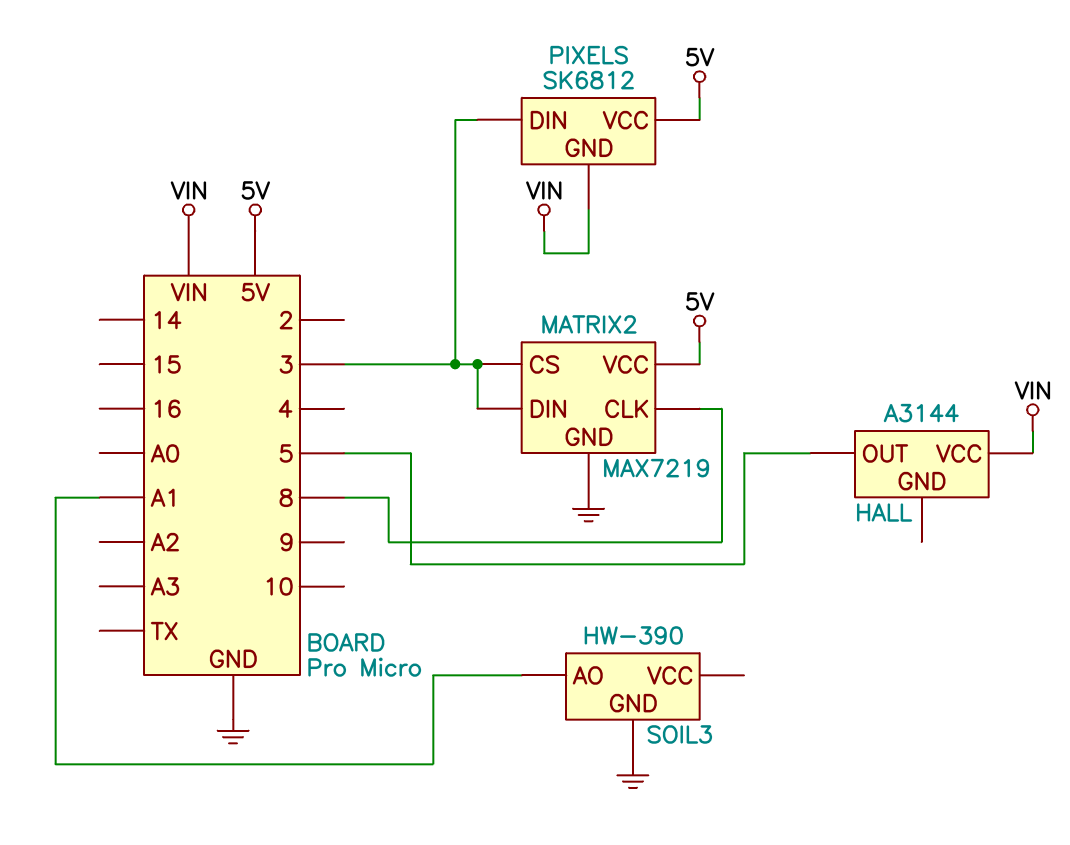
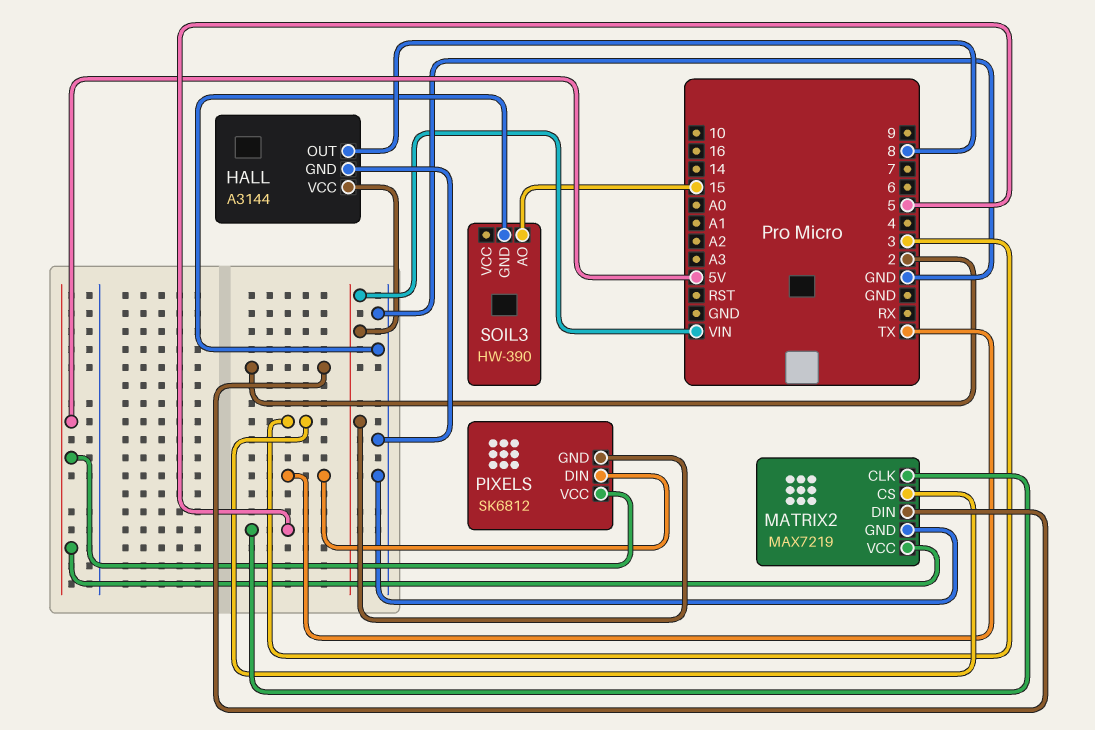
HALL pin GND: none -> GND
HALL pin OUT: 5 -> 8
MATRIX2 pin CLK: 8 -> 5
MATRIX2 pin DIN: 3 -> 2
PIXELS pin DIN: 3 -> TX
SOIL3 pin AO: A1 -> 15

